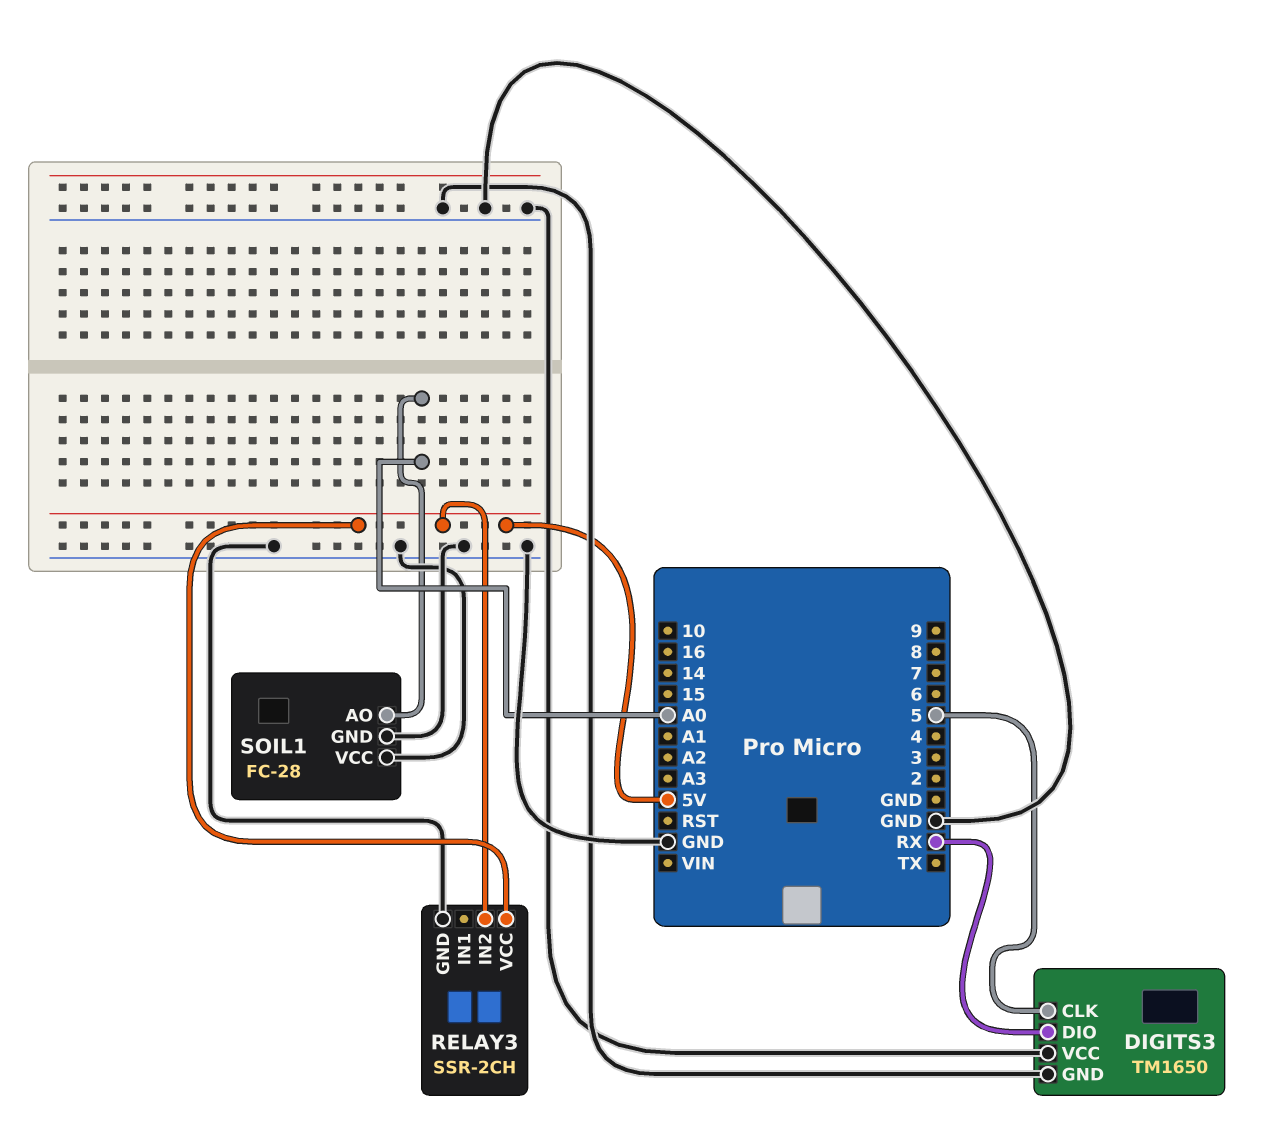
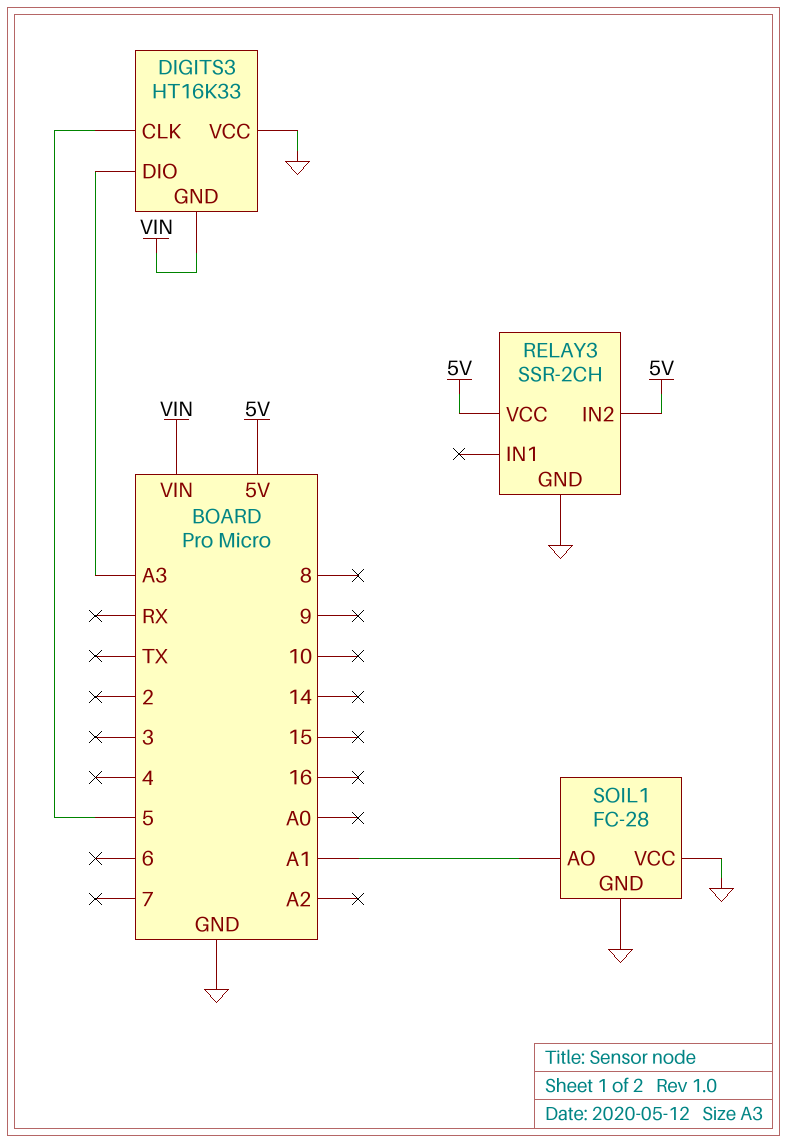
DIGITS3: TM1650 -> HT16K33
DIGITS3 pin DIO: RX -> A3
DIGITS3 pin GND: GND -> VIN
SOIL1 pin AO: A0 -> A1

